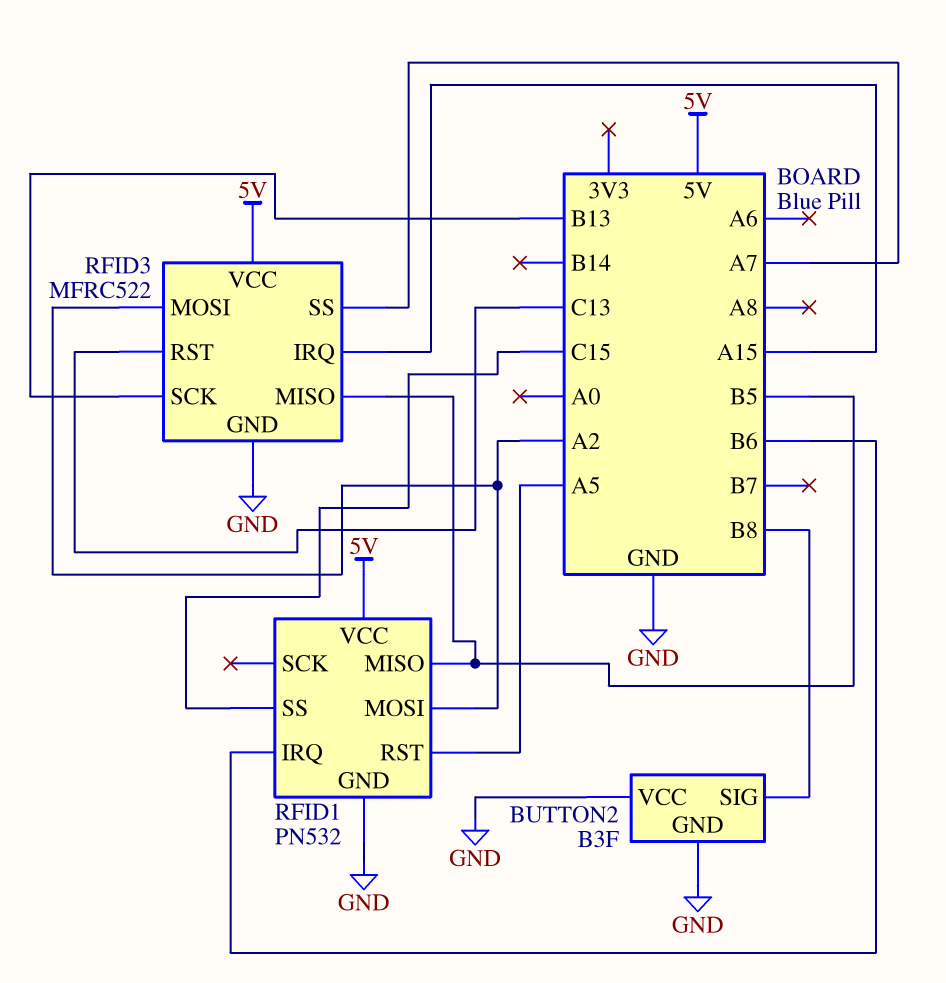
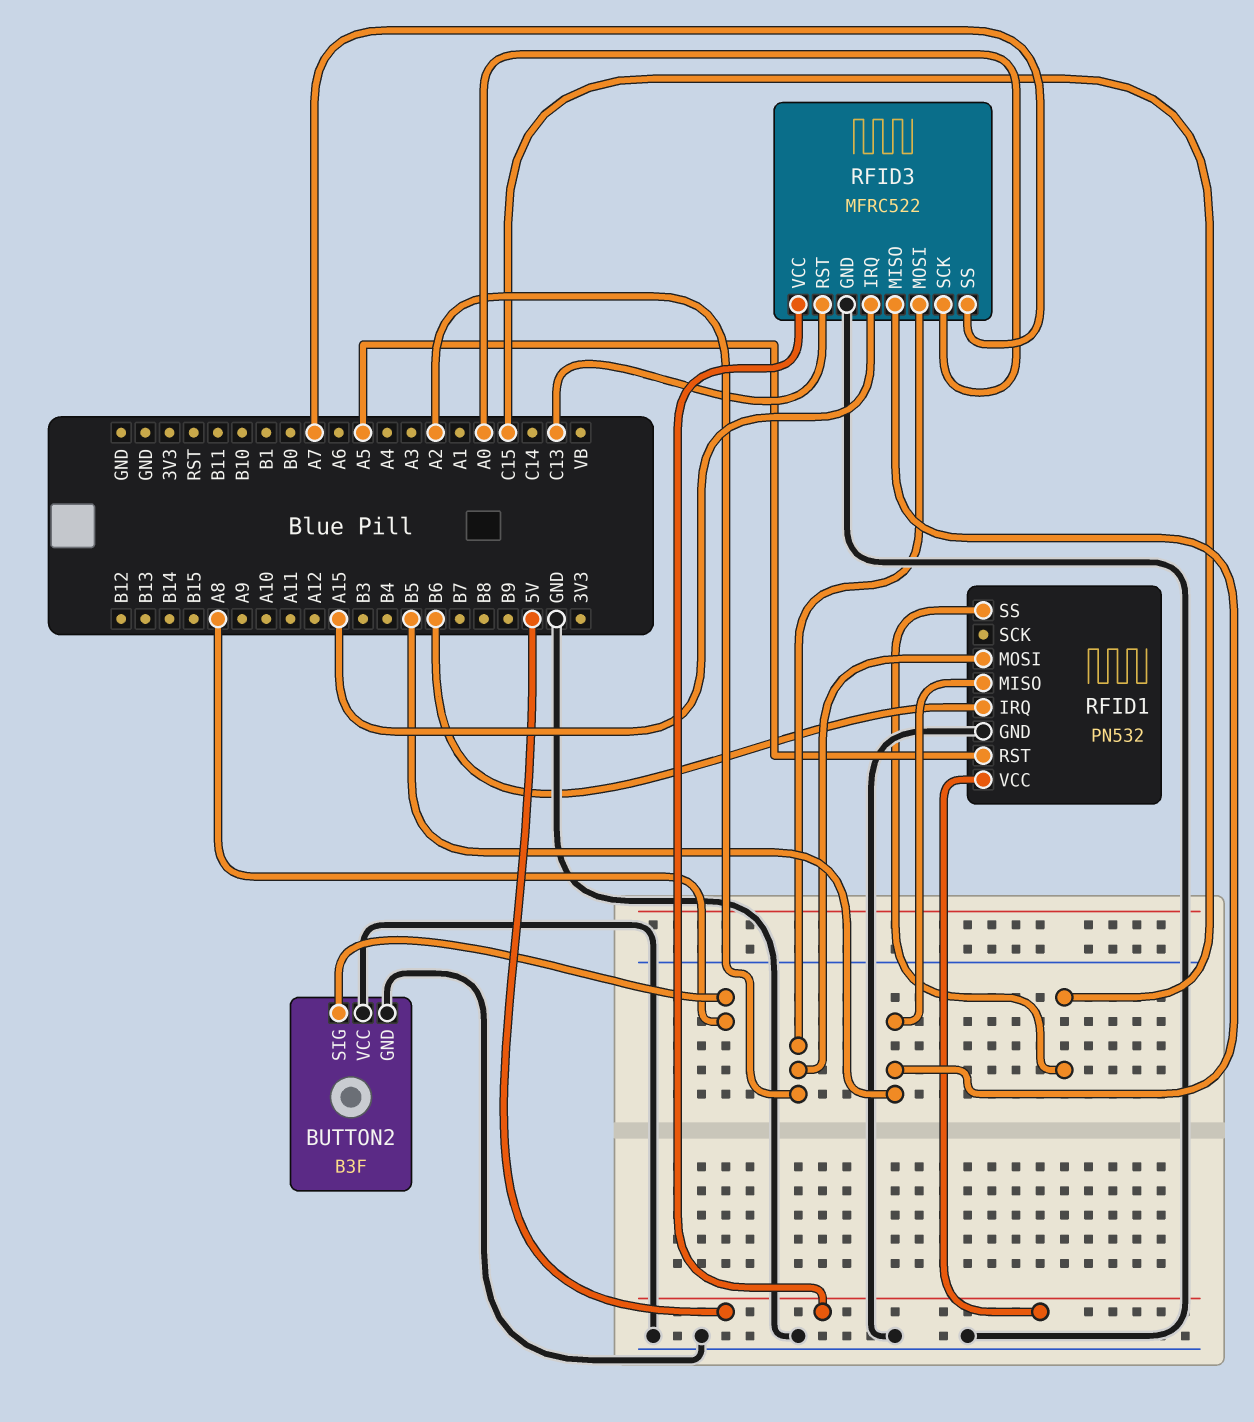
BUTTON2 pin SIG: B8 -> A8
RFID3 pin SCK: B13 -> A0

